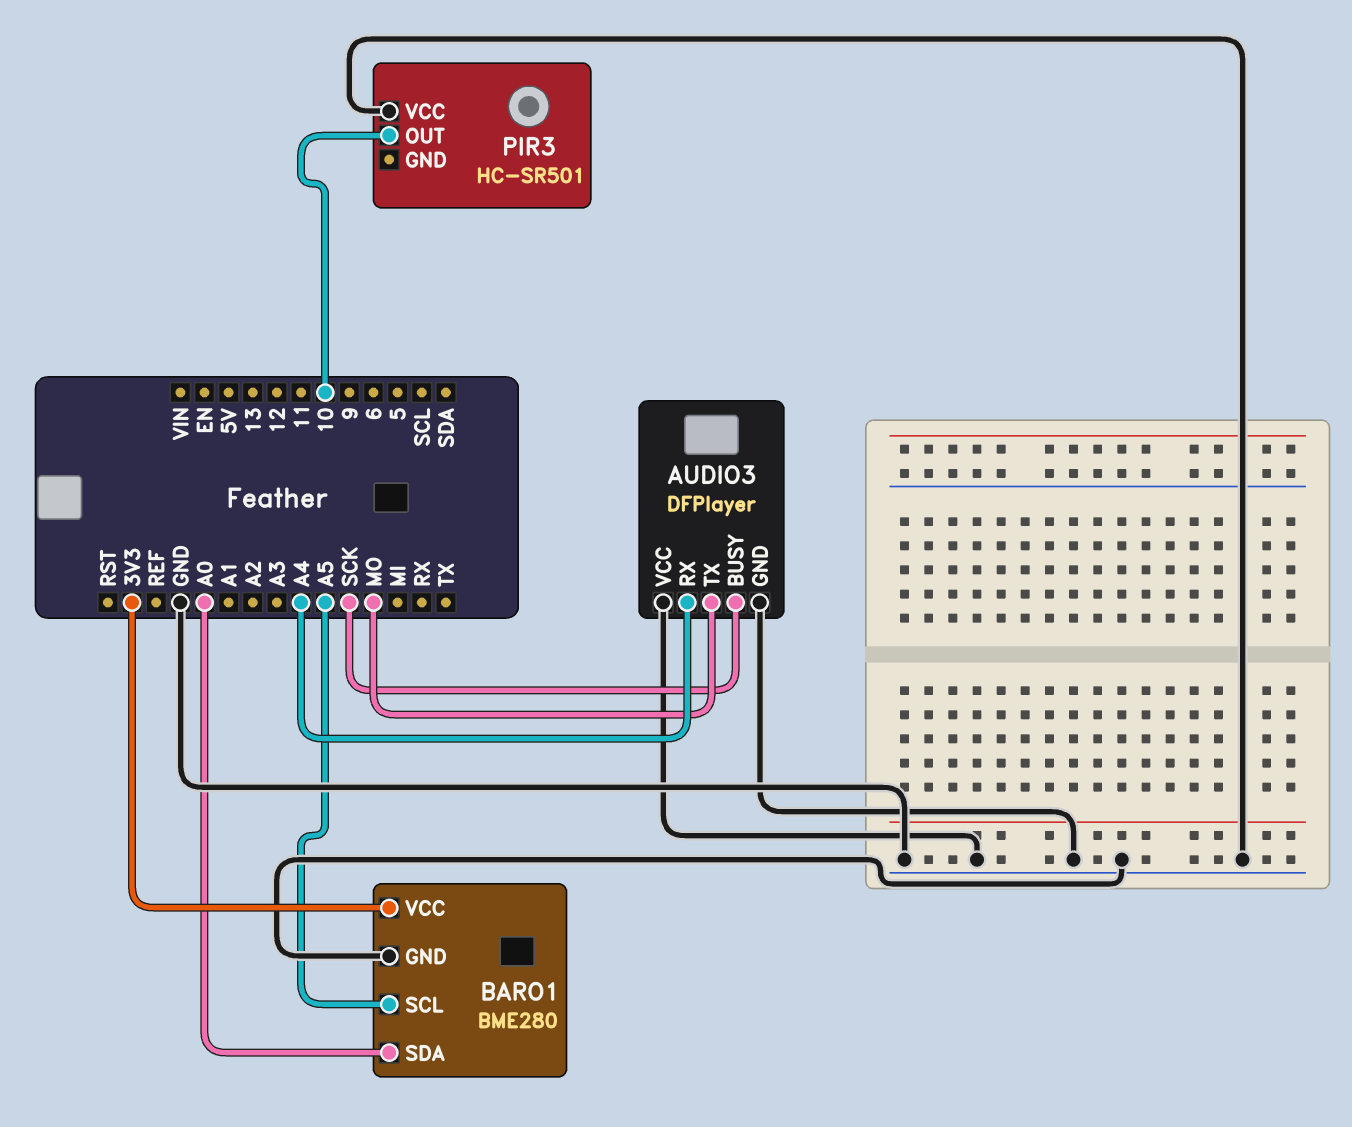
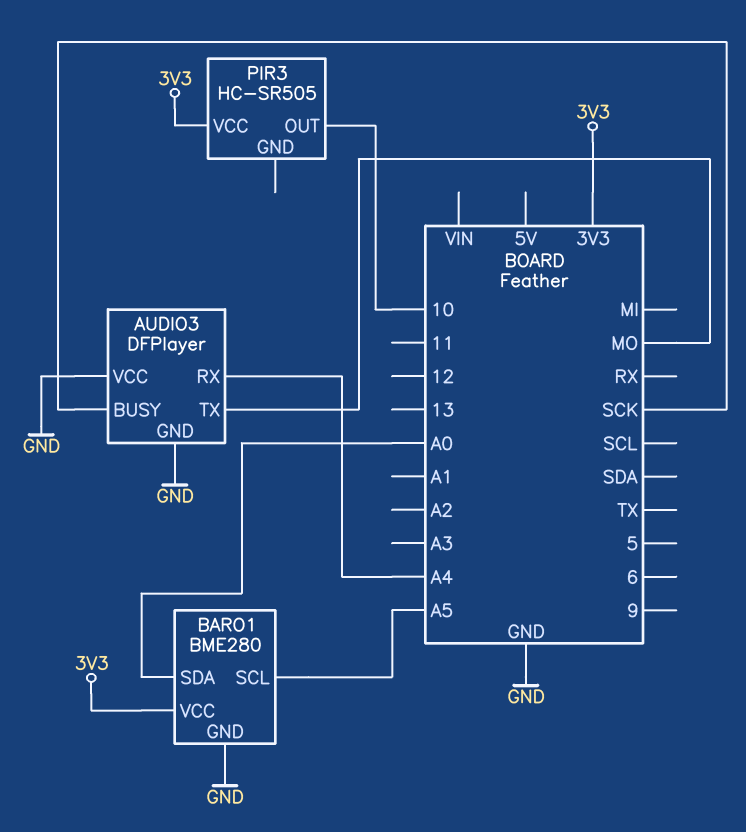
PIR3: HC-SR501 -> HC-SR505
PIR3 pin VCC: GND -> 3V3

